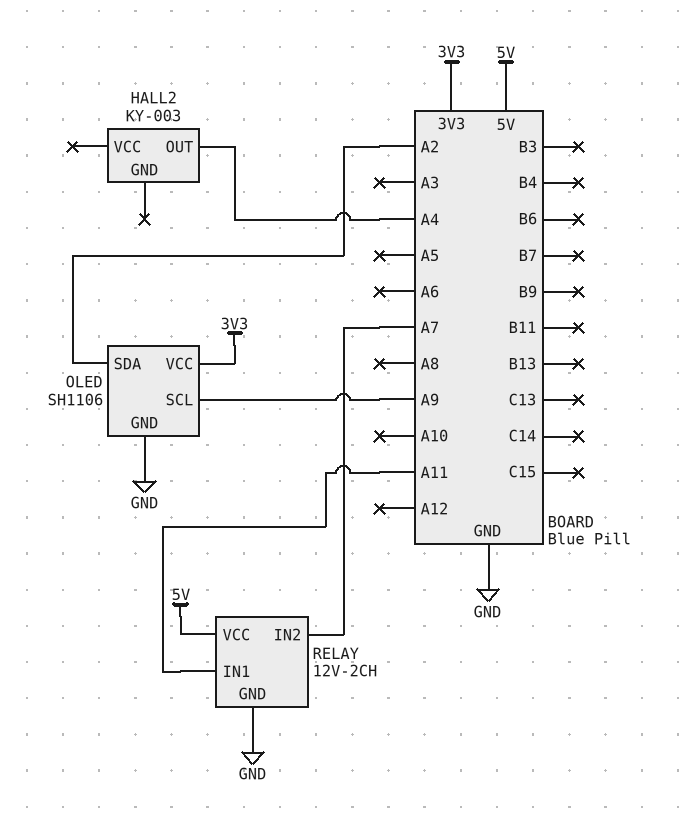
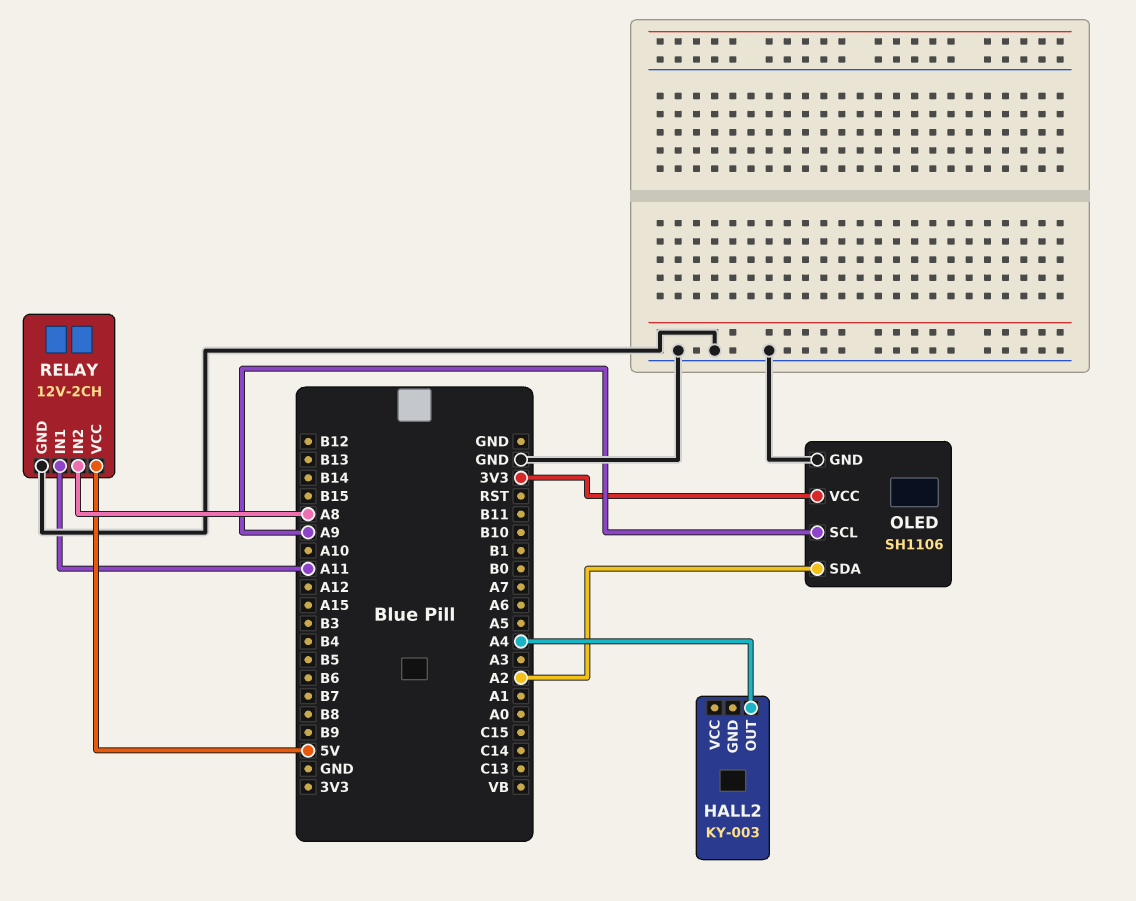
RELAY pin IN2: A7 -> A8

